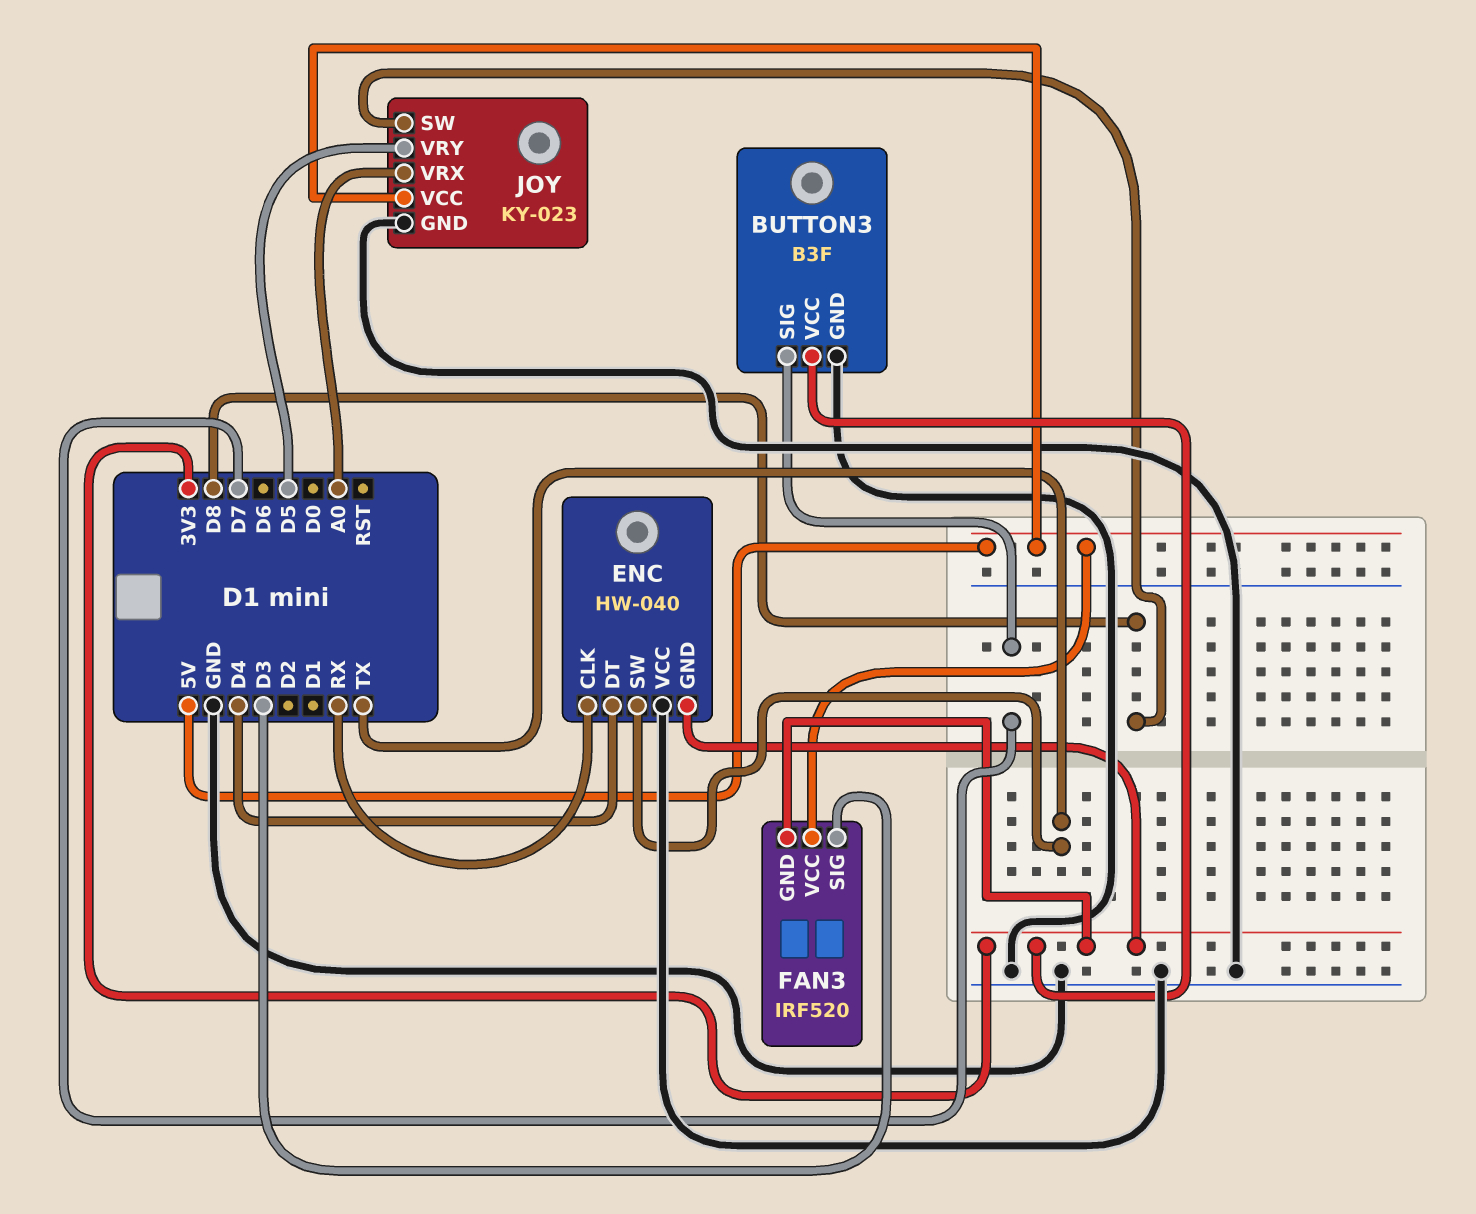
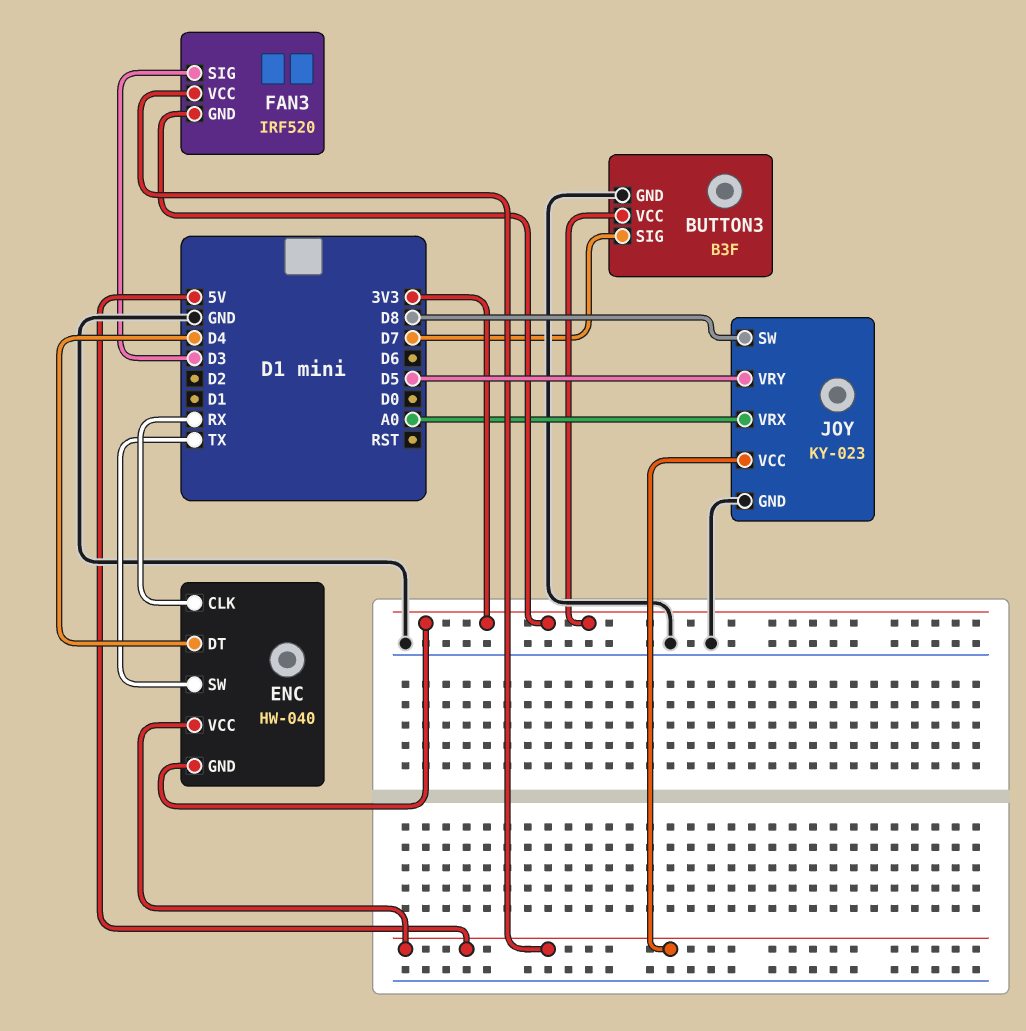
ENC pin VCC: GND -> 5V

